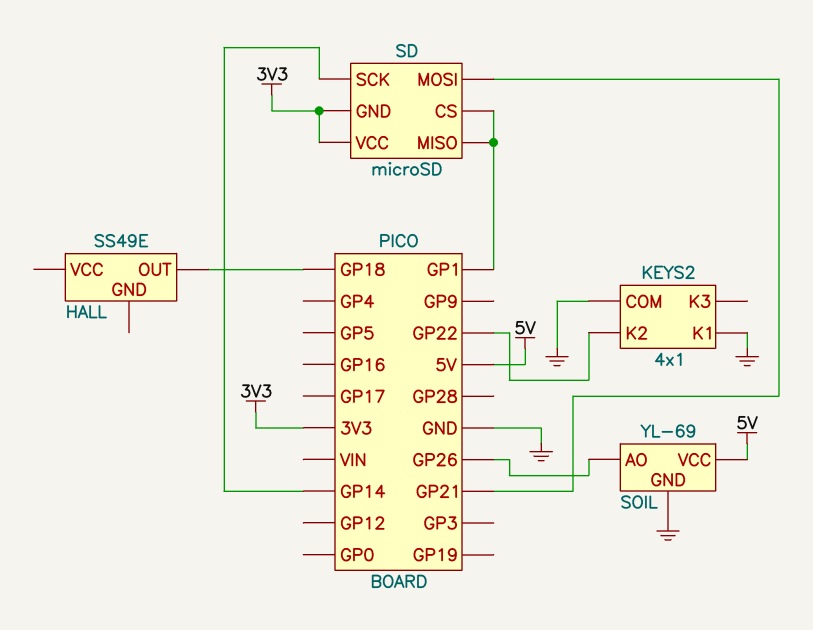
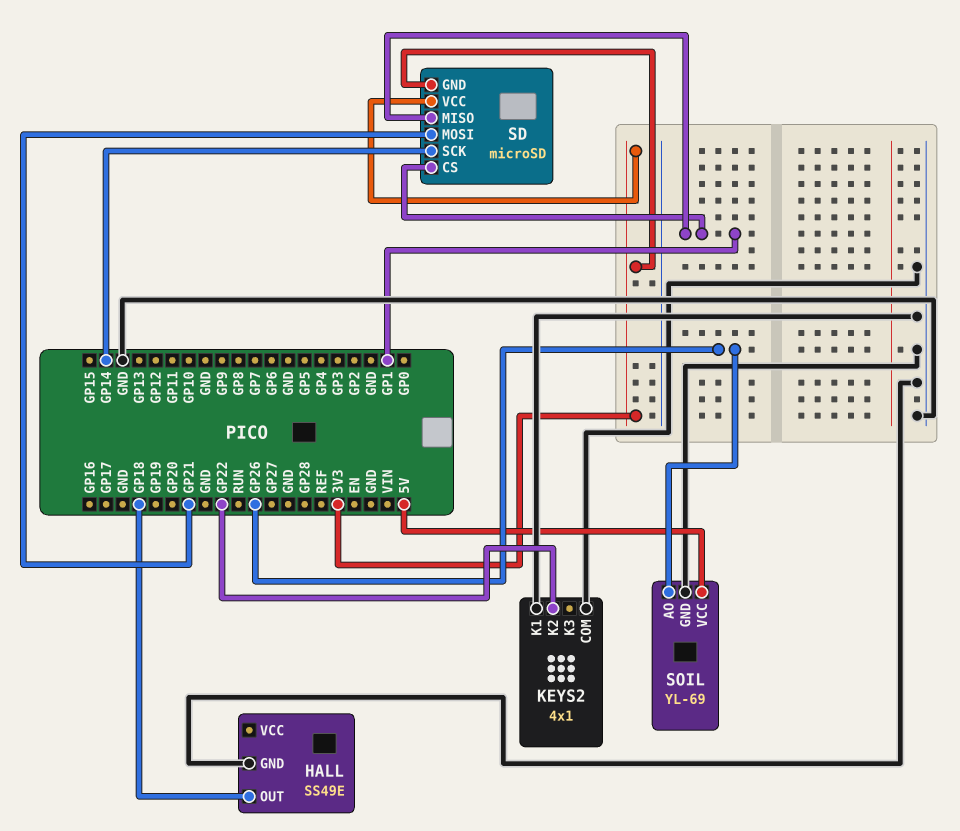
HALL pin GND: none -> GND

